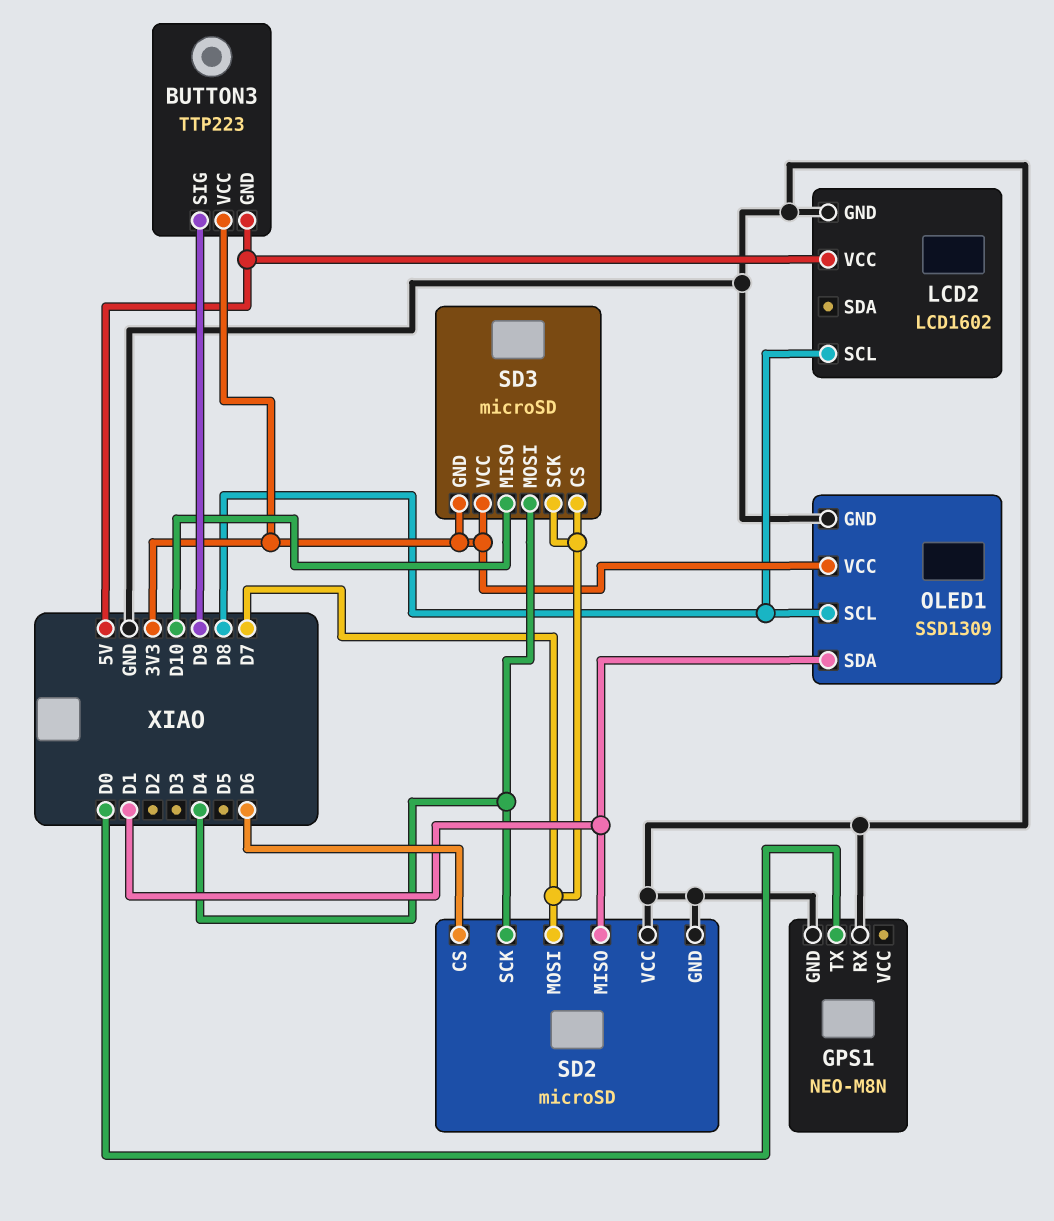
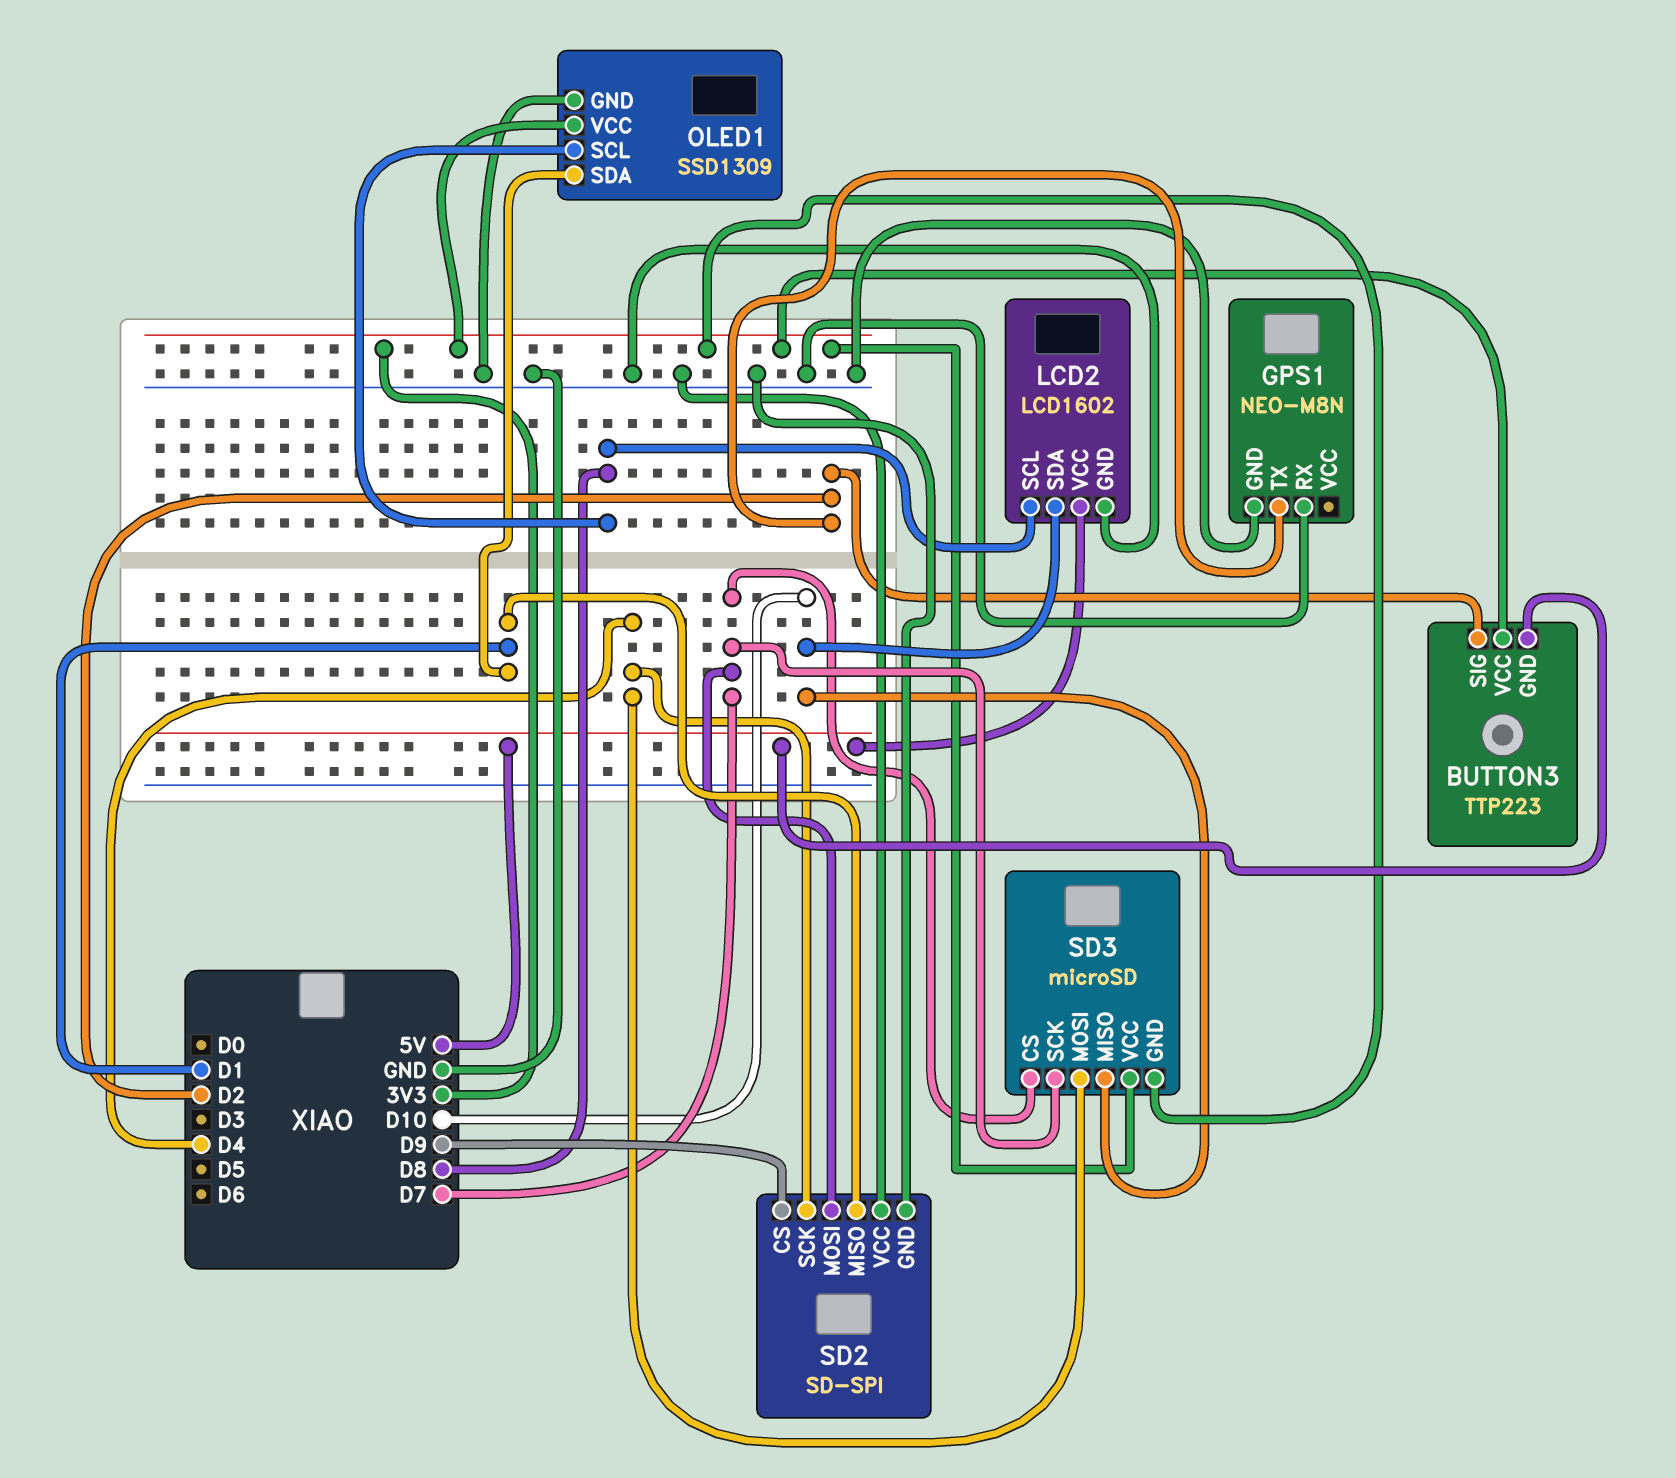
BUTTON3 pin SIG: D9 -> D2
GPS1 pin TX: D0 -> D2
LCD2 pin SDA: none -> D10
SD2: microSD -> SD-SPI
SD2 pin CS: D6 -> D9

